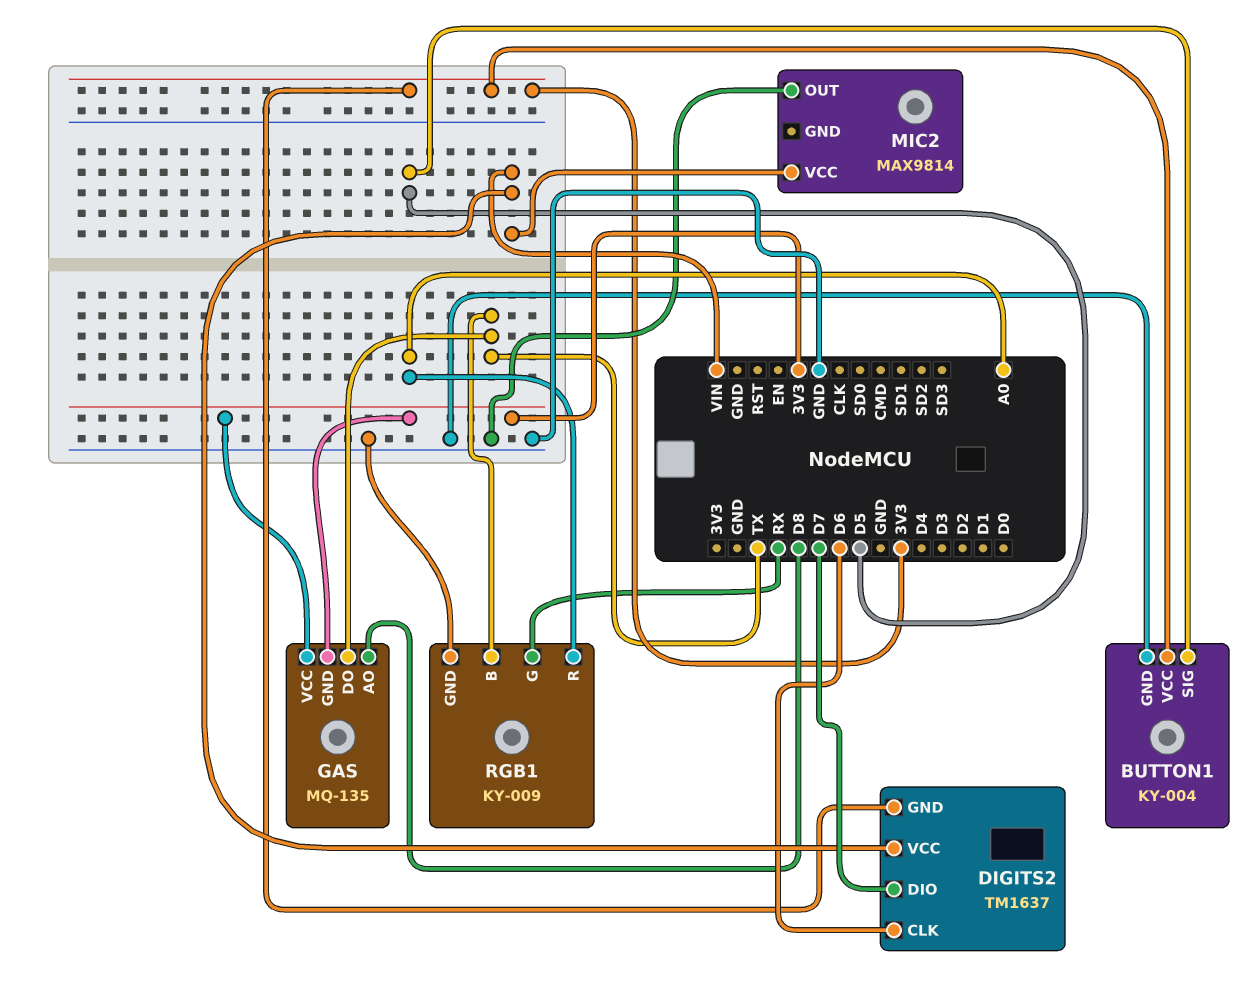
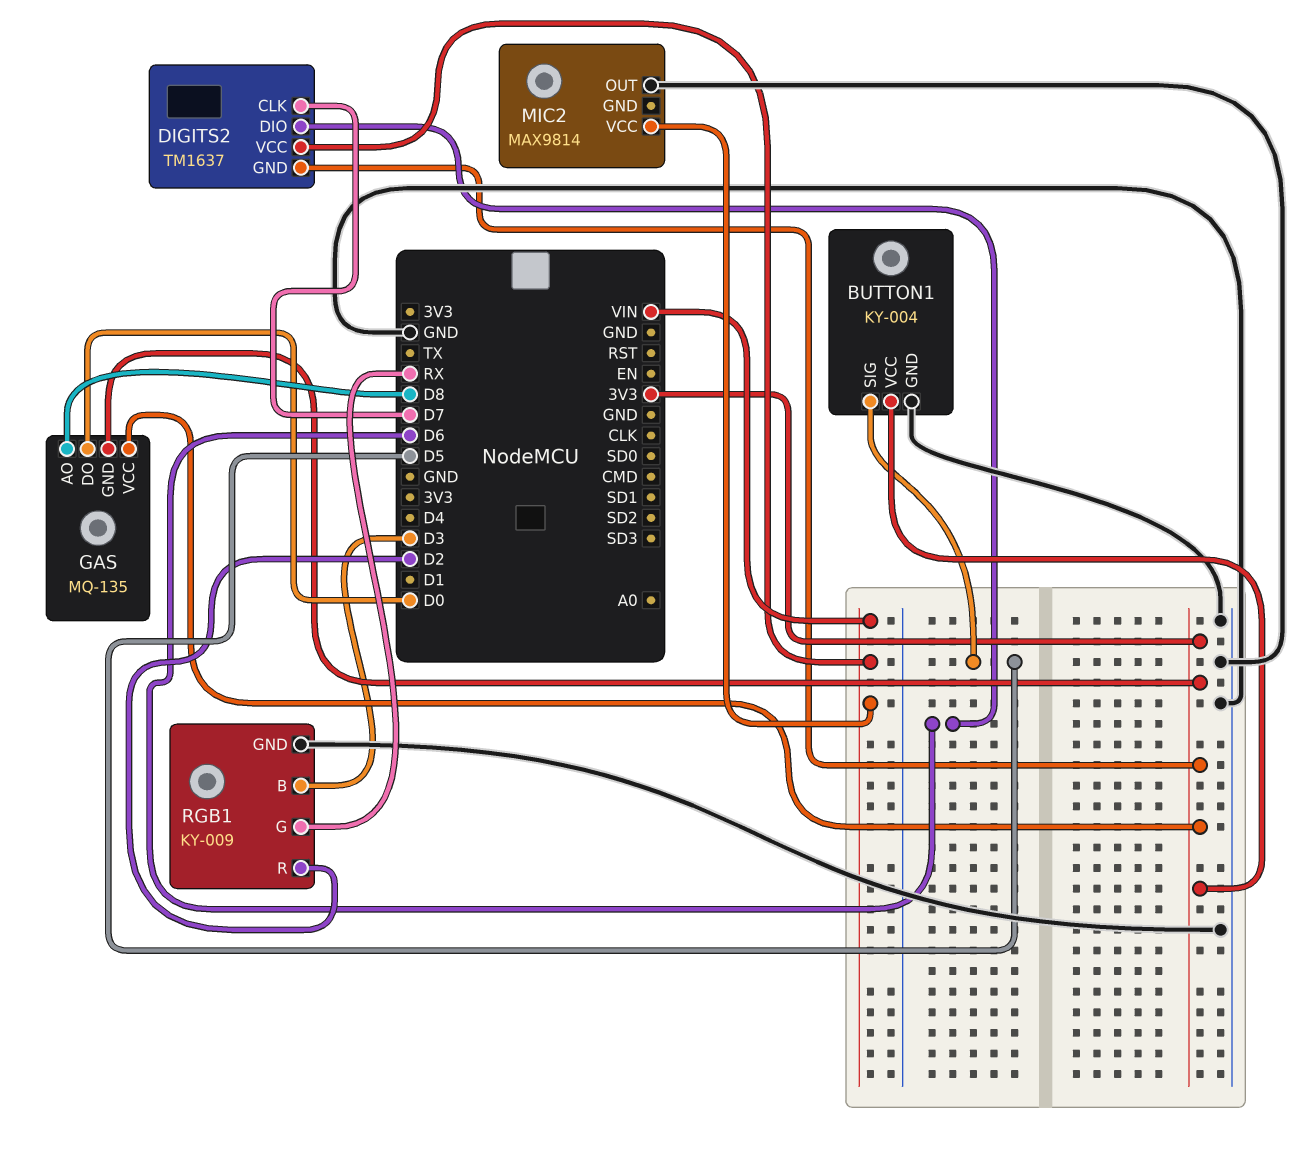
DIGITS2 pin CLK: D6 -> D7
DIGITS2 pin DIO: D7 -> D6
GAS pin DO: TX -> D0
RGB1 pin B: TX -> D3
RGB1 pin R: A0 -> D2

